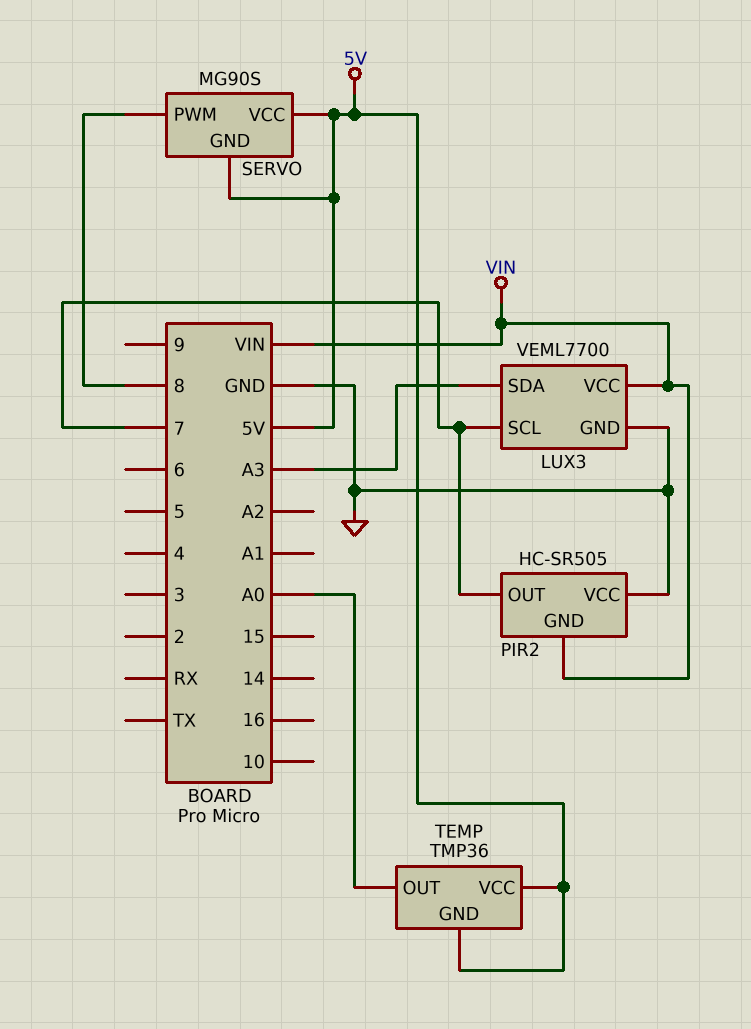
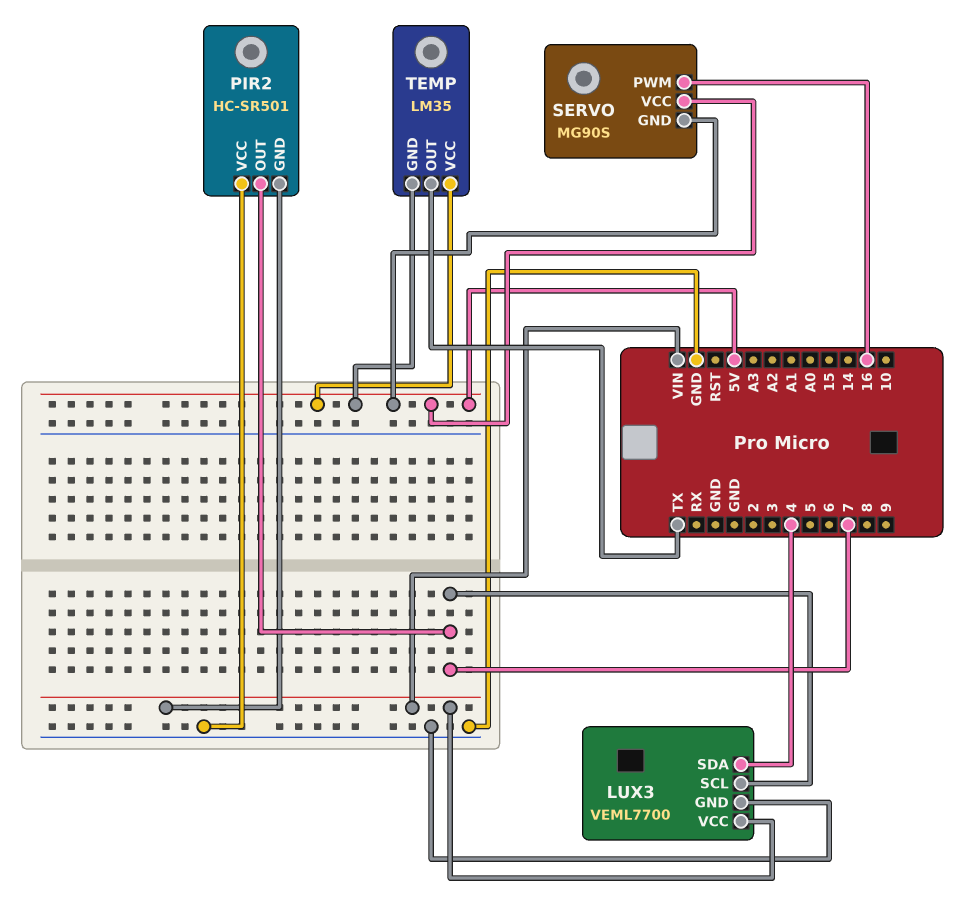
LUX3 pin SDA: A3 -> 4
PIR2: HC-SR505 -> HC-SR501
SERVO pin PWM: 8 -> 16
TEMP: TMP36 -> LM35
TEMP pin OUT: A0 -> TX

